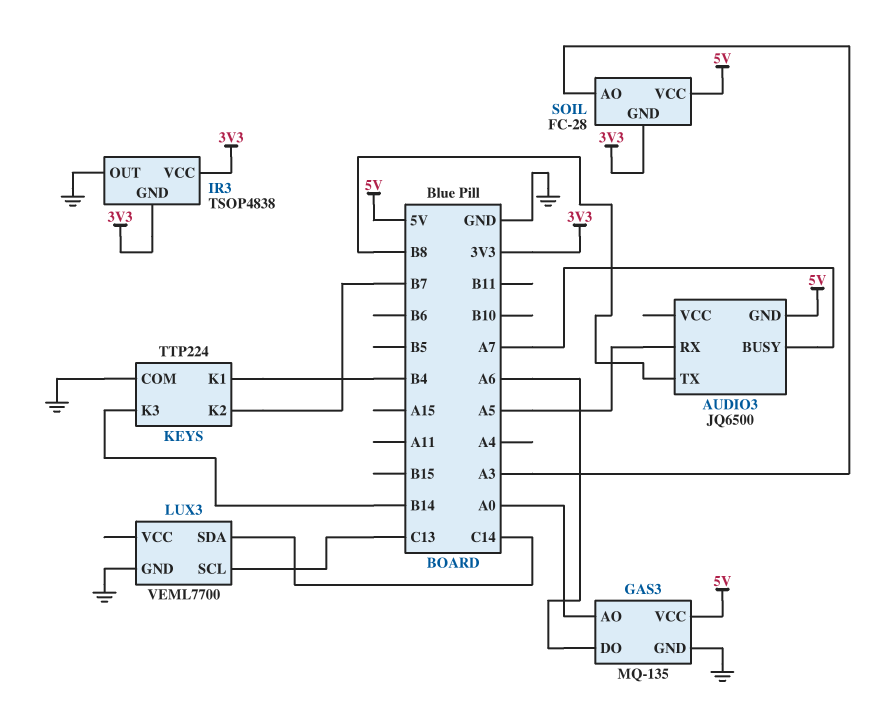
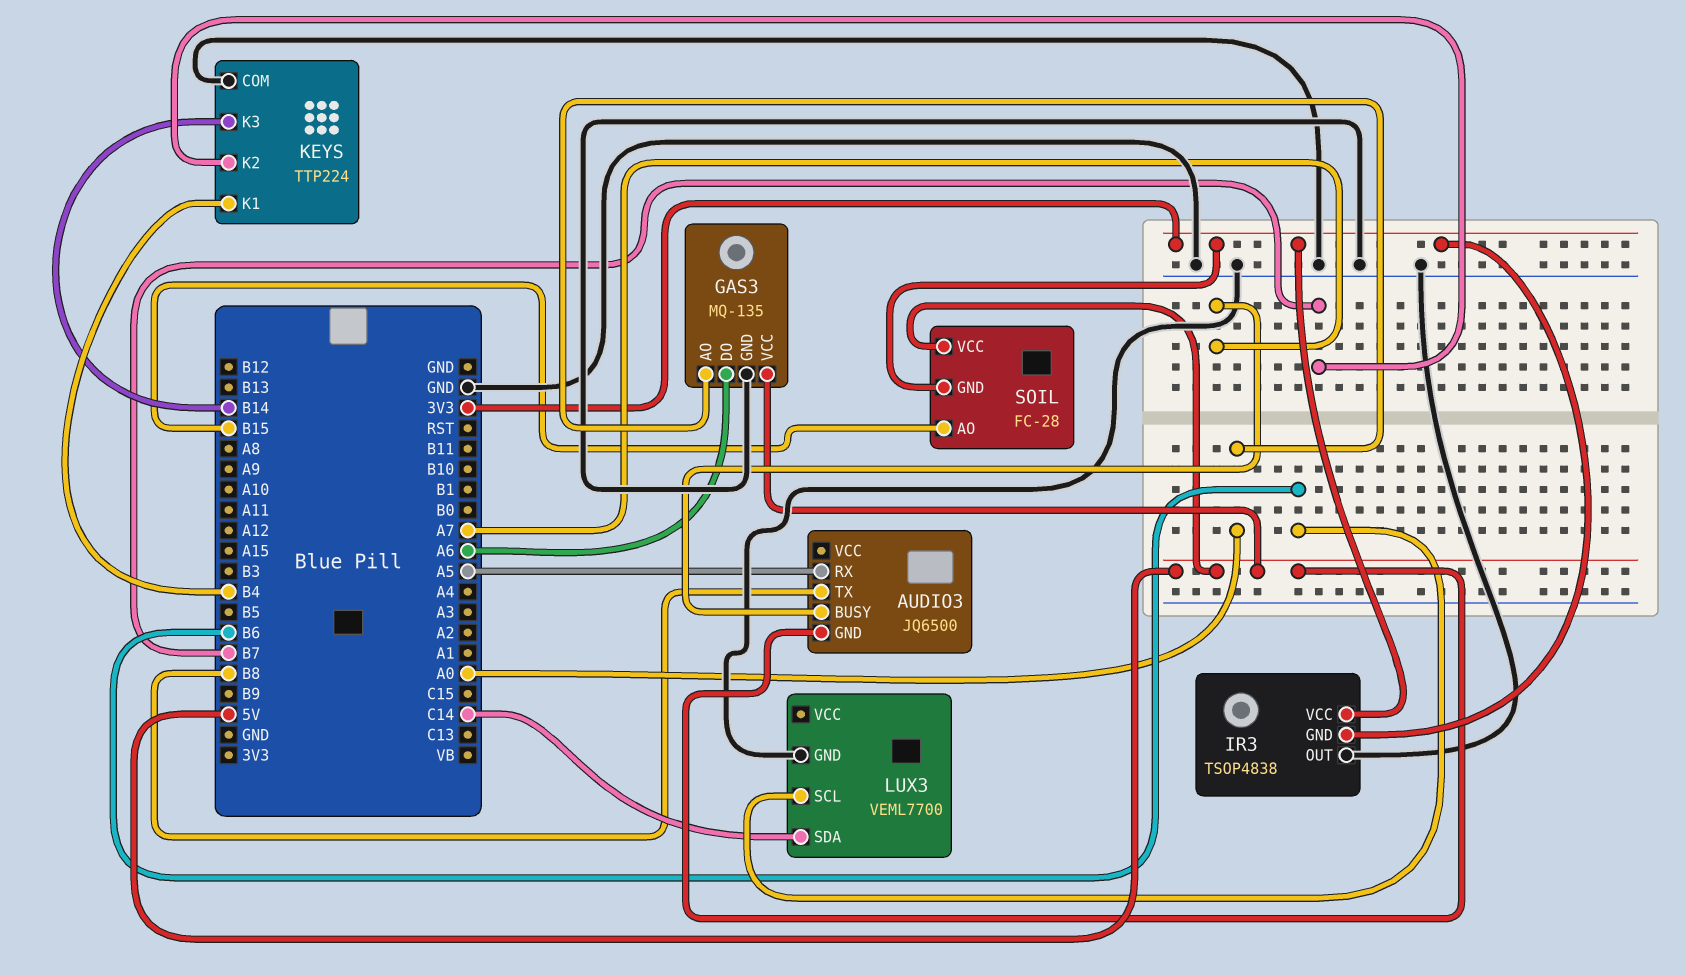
LUX3 pin SCL: C13 -> B6
SOIL pin AO: A3 -> B15

